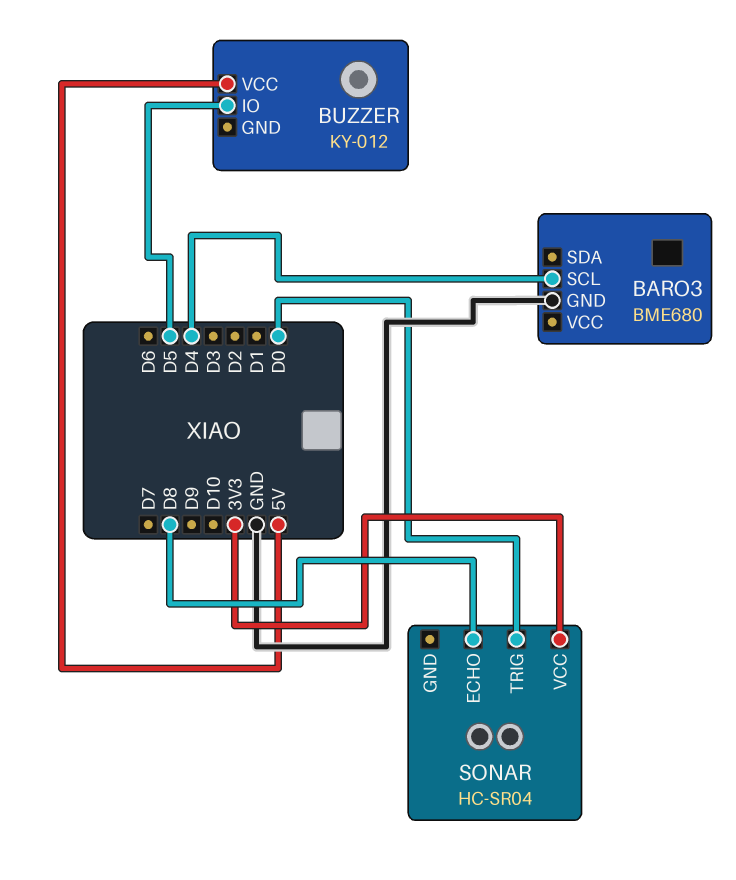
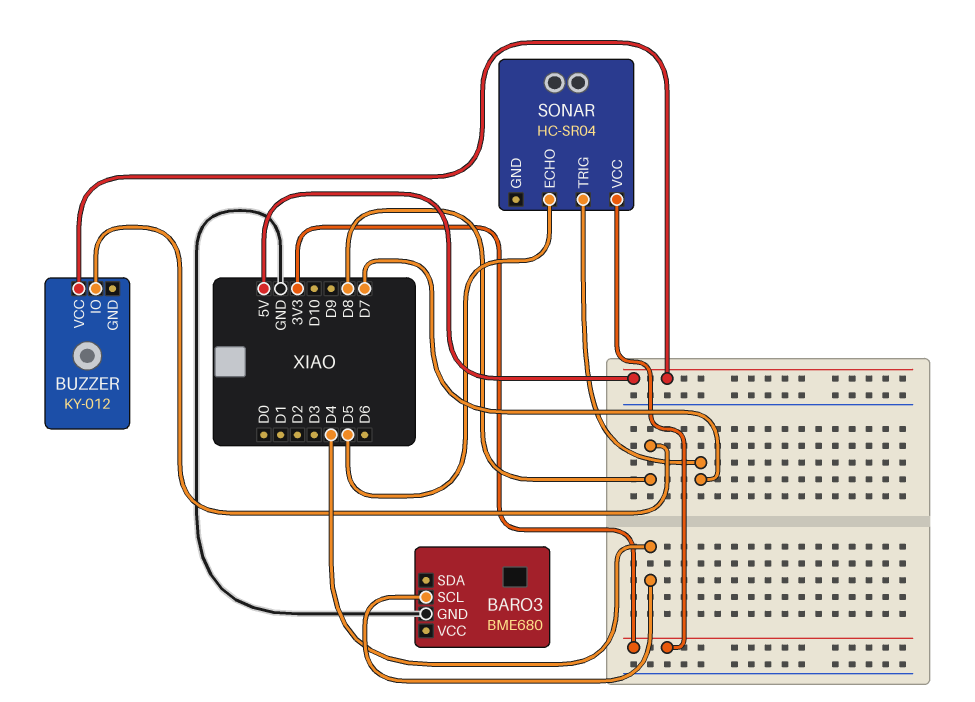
BUZZER pin IO: D5 -> D8
SONAR pin ECHO: D8 -> D5
SONAR pin TRIG: D0 -> D7

